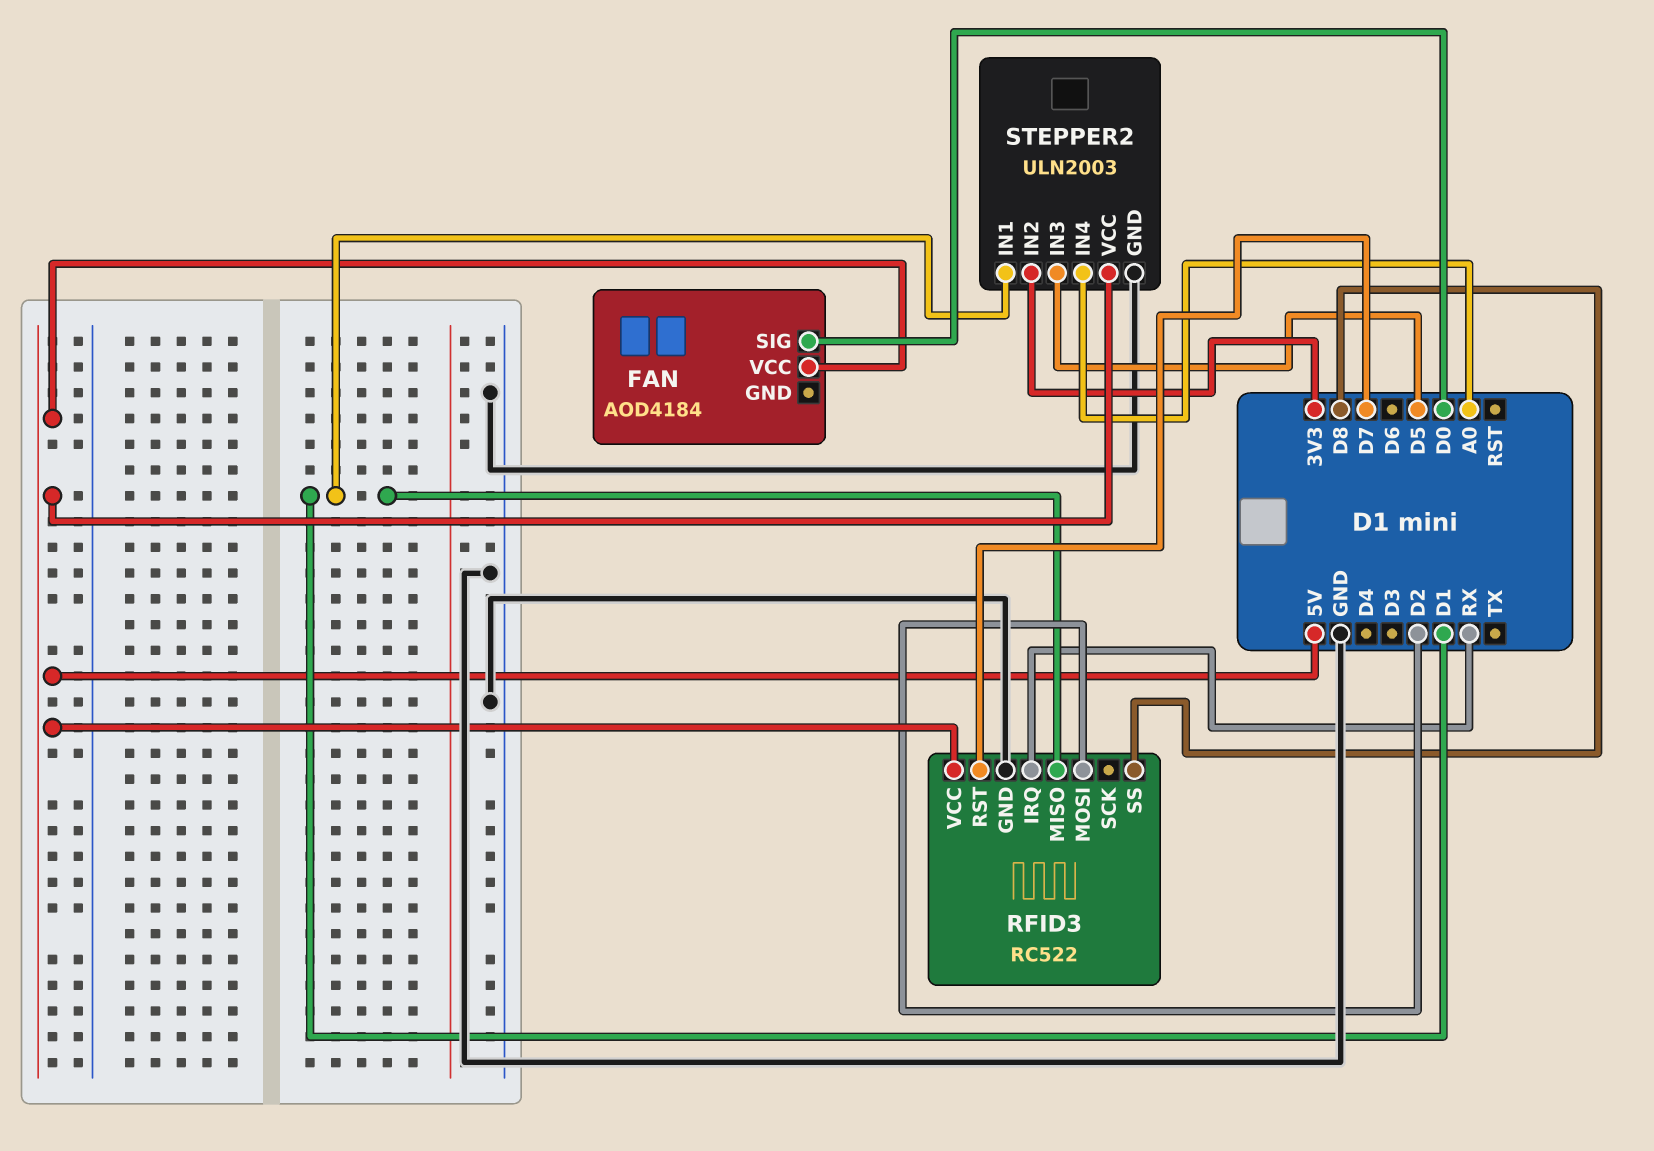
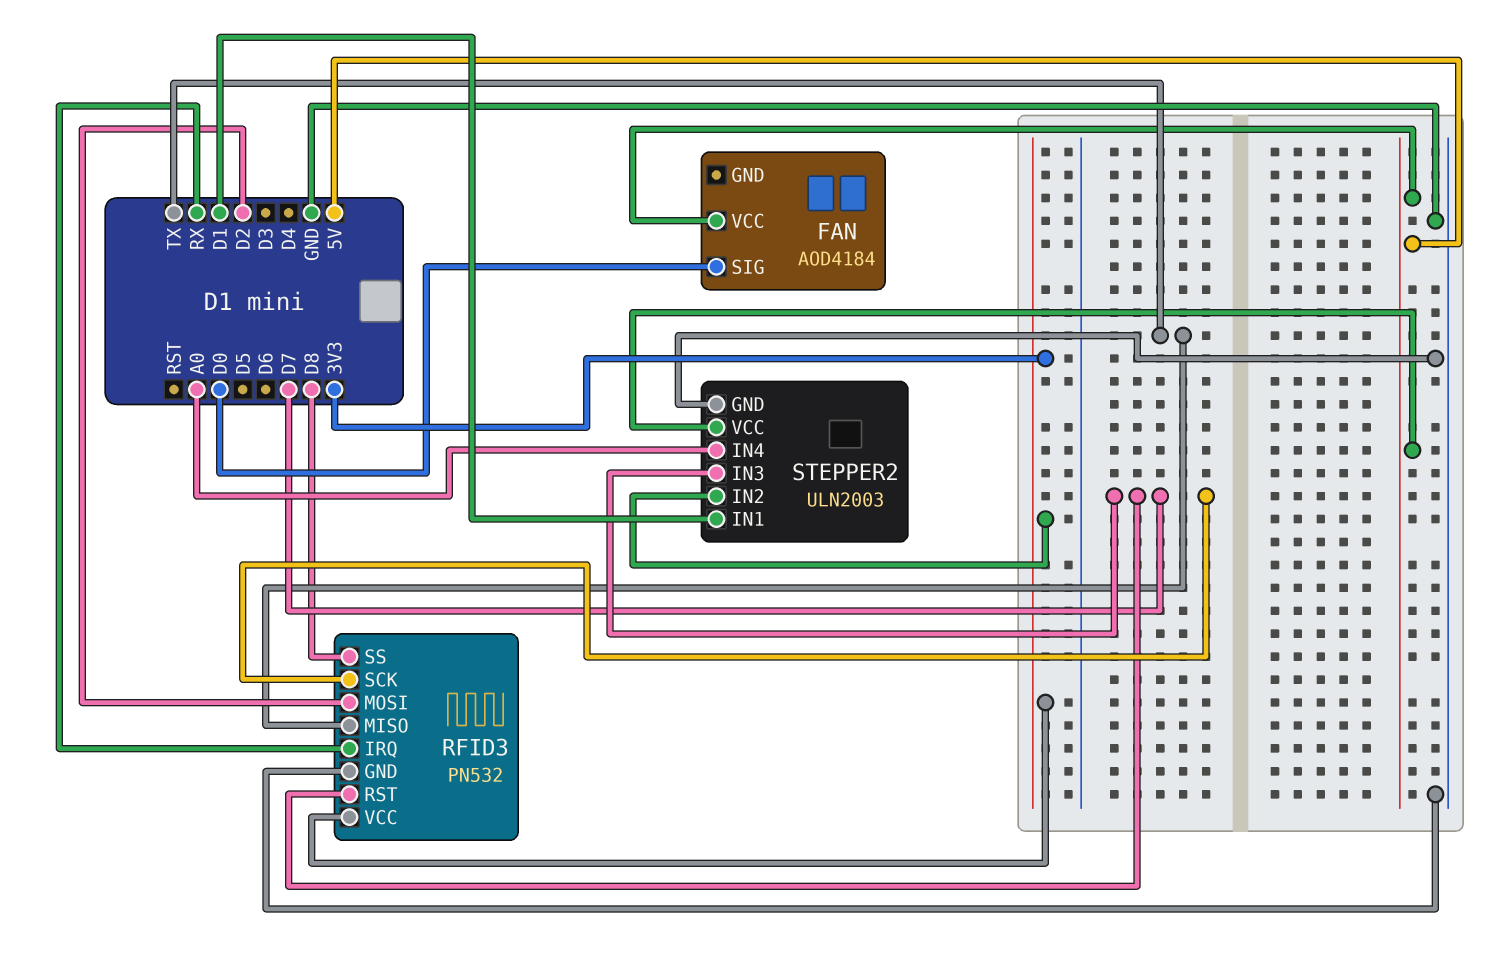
RFID3: RC522 -> PN532
RFID3 pin MISO: D1 -> TX
RFID3 pin SCK: none -> D7
RFID3 pin VCC: 5V -> 3V3
STEPPER2 pin IN3: D5 -> D7

